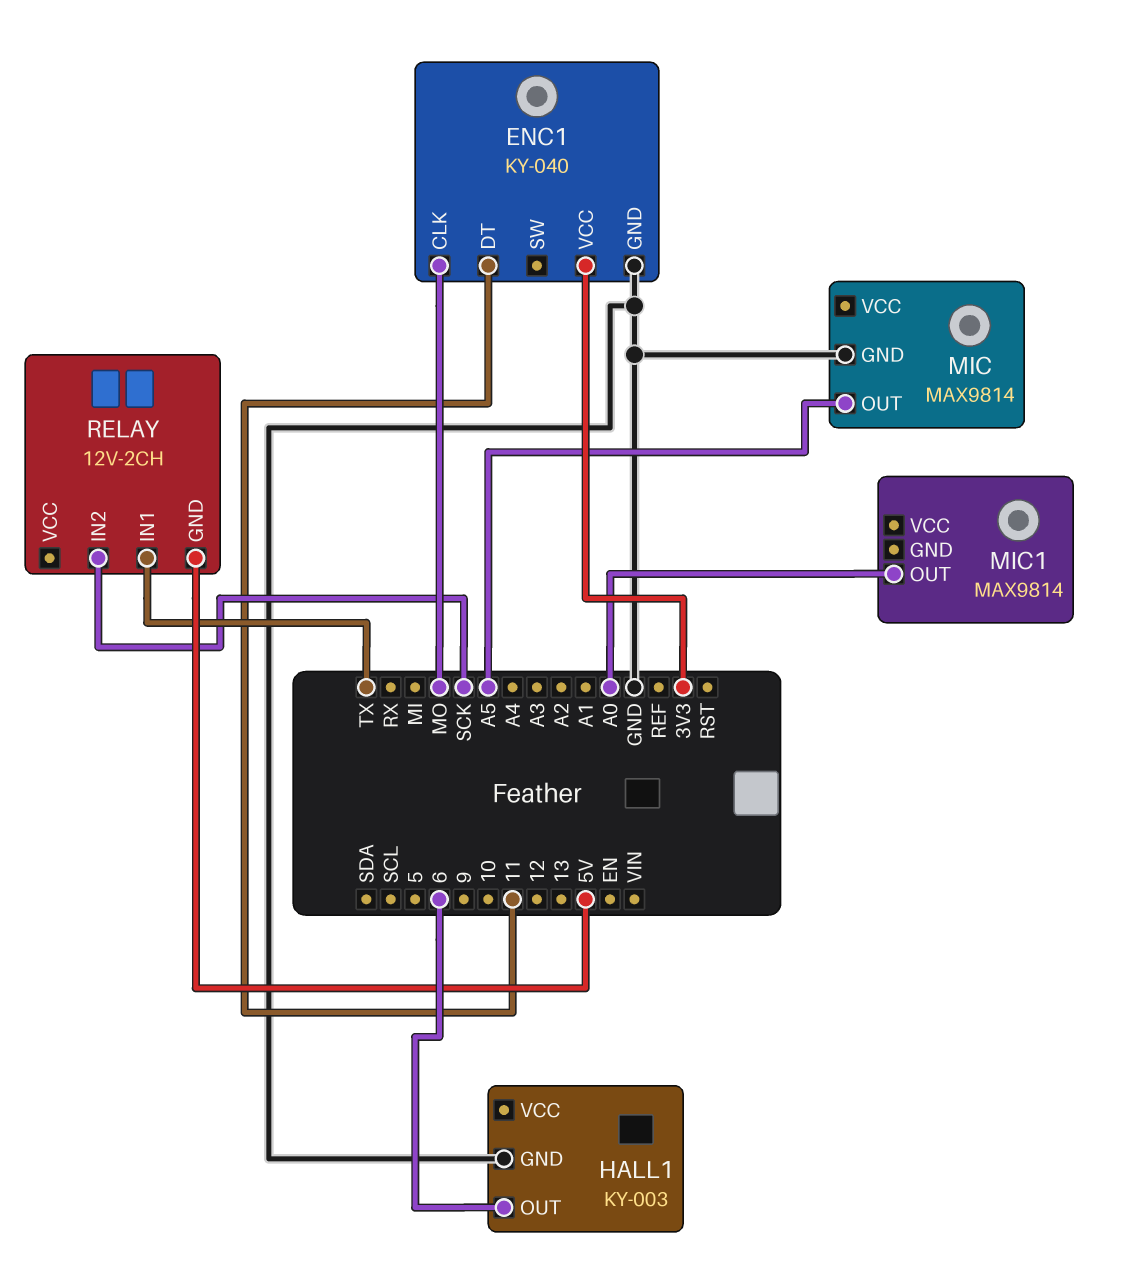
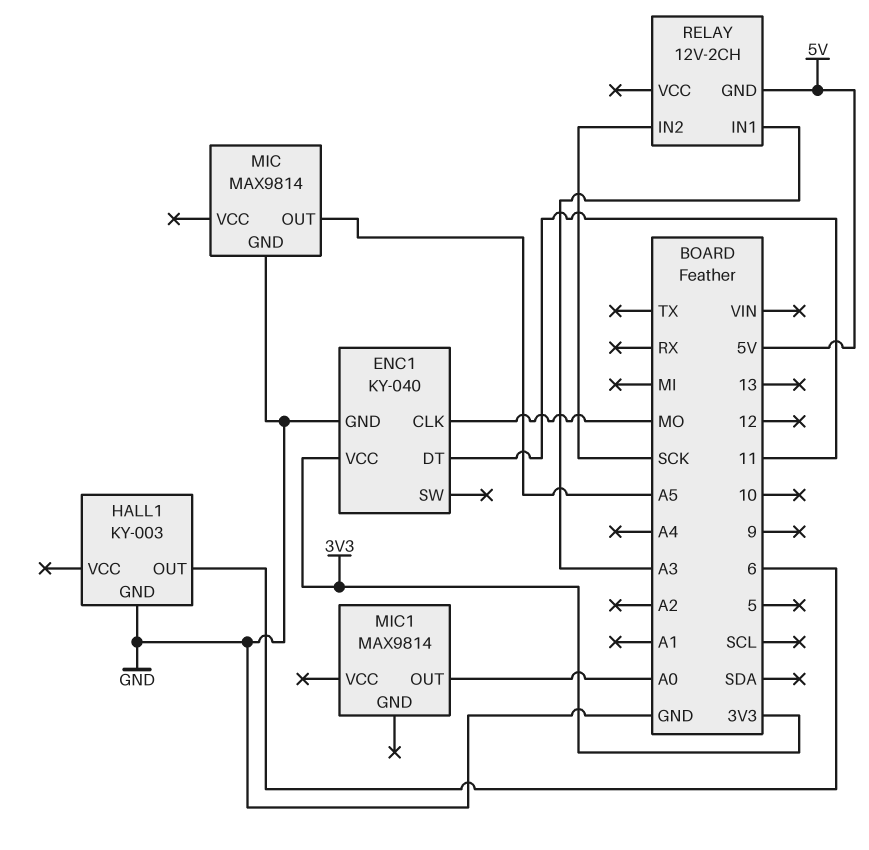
RELAY pin IN1: TX -> A3

